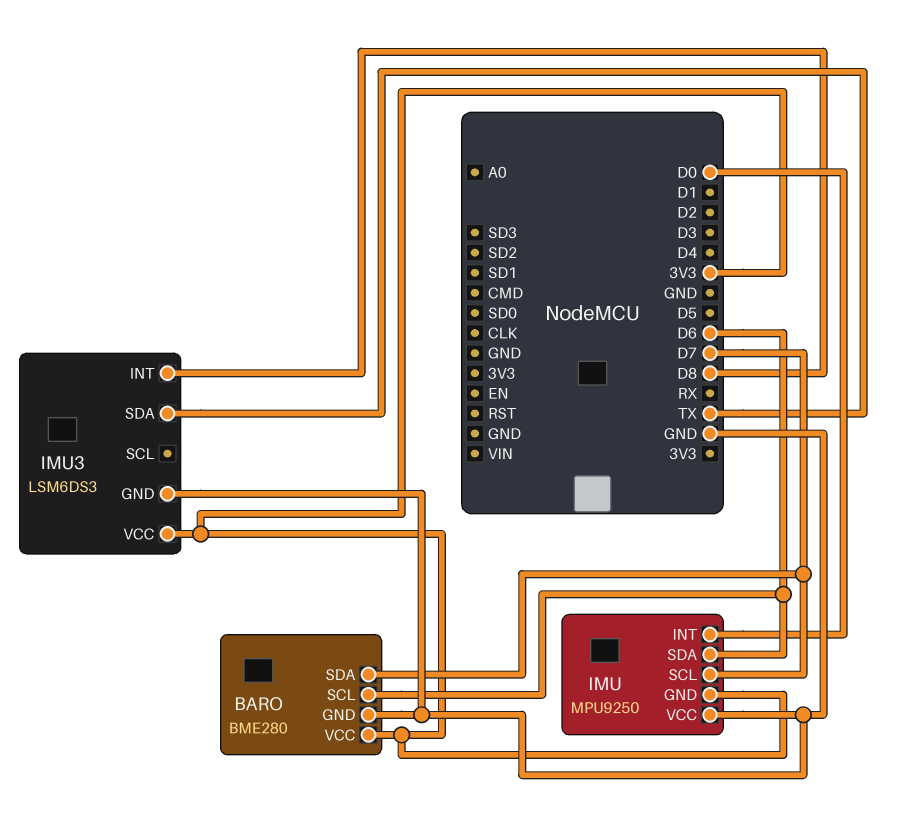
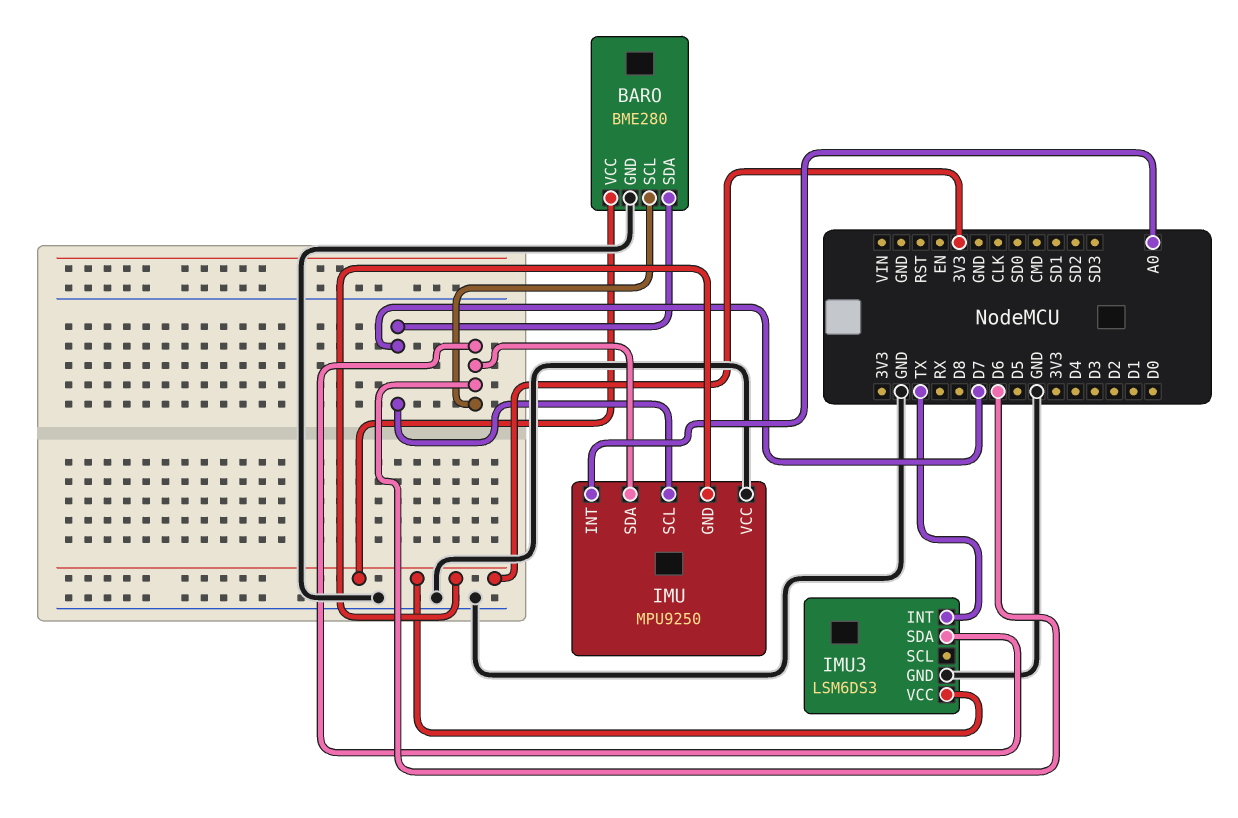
IMU pin INT: D0 -> A0
IMU3 pin INT: D8 -> TX
IMU3 pin SDA: TX -> D6

